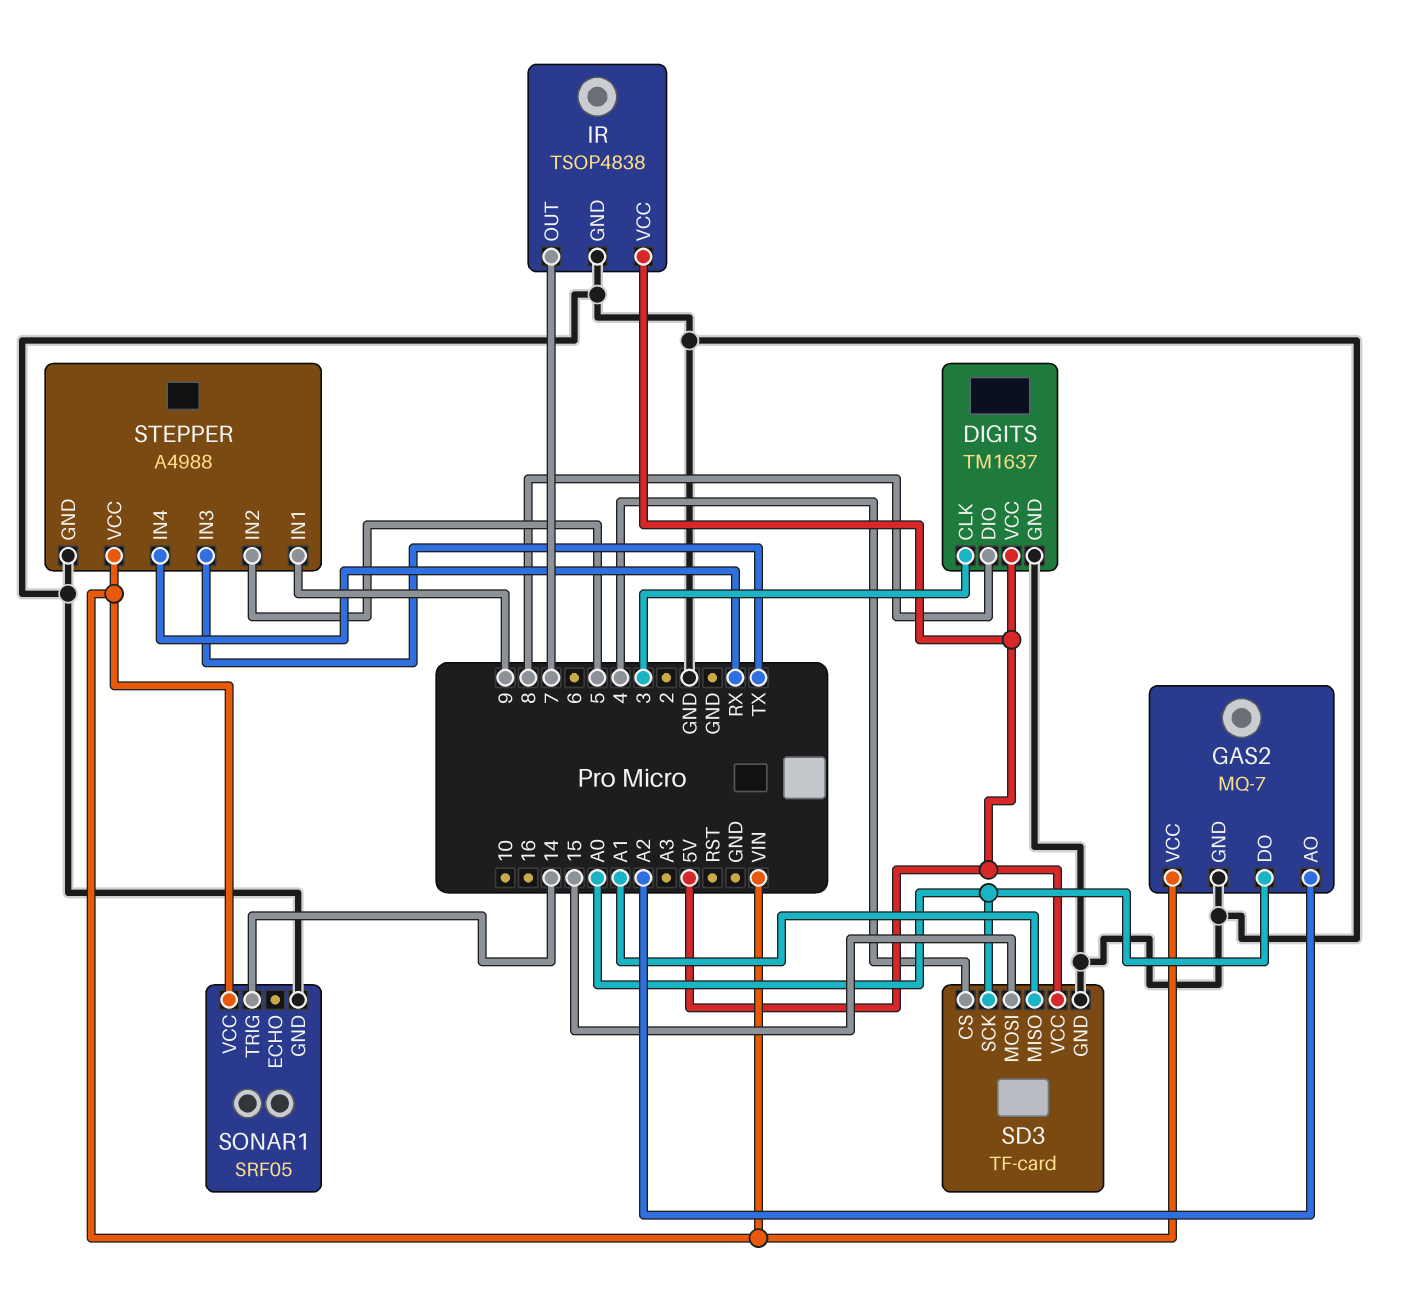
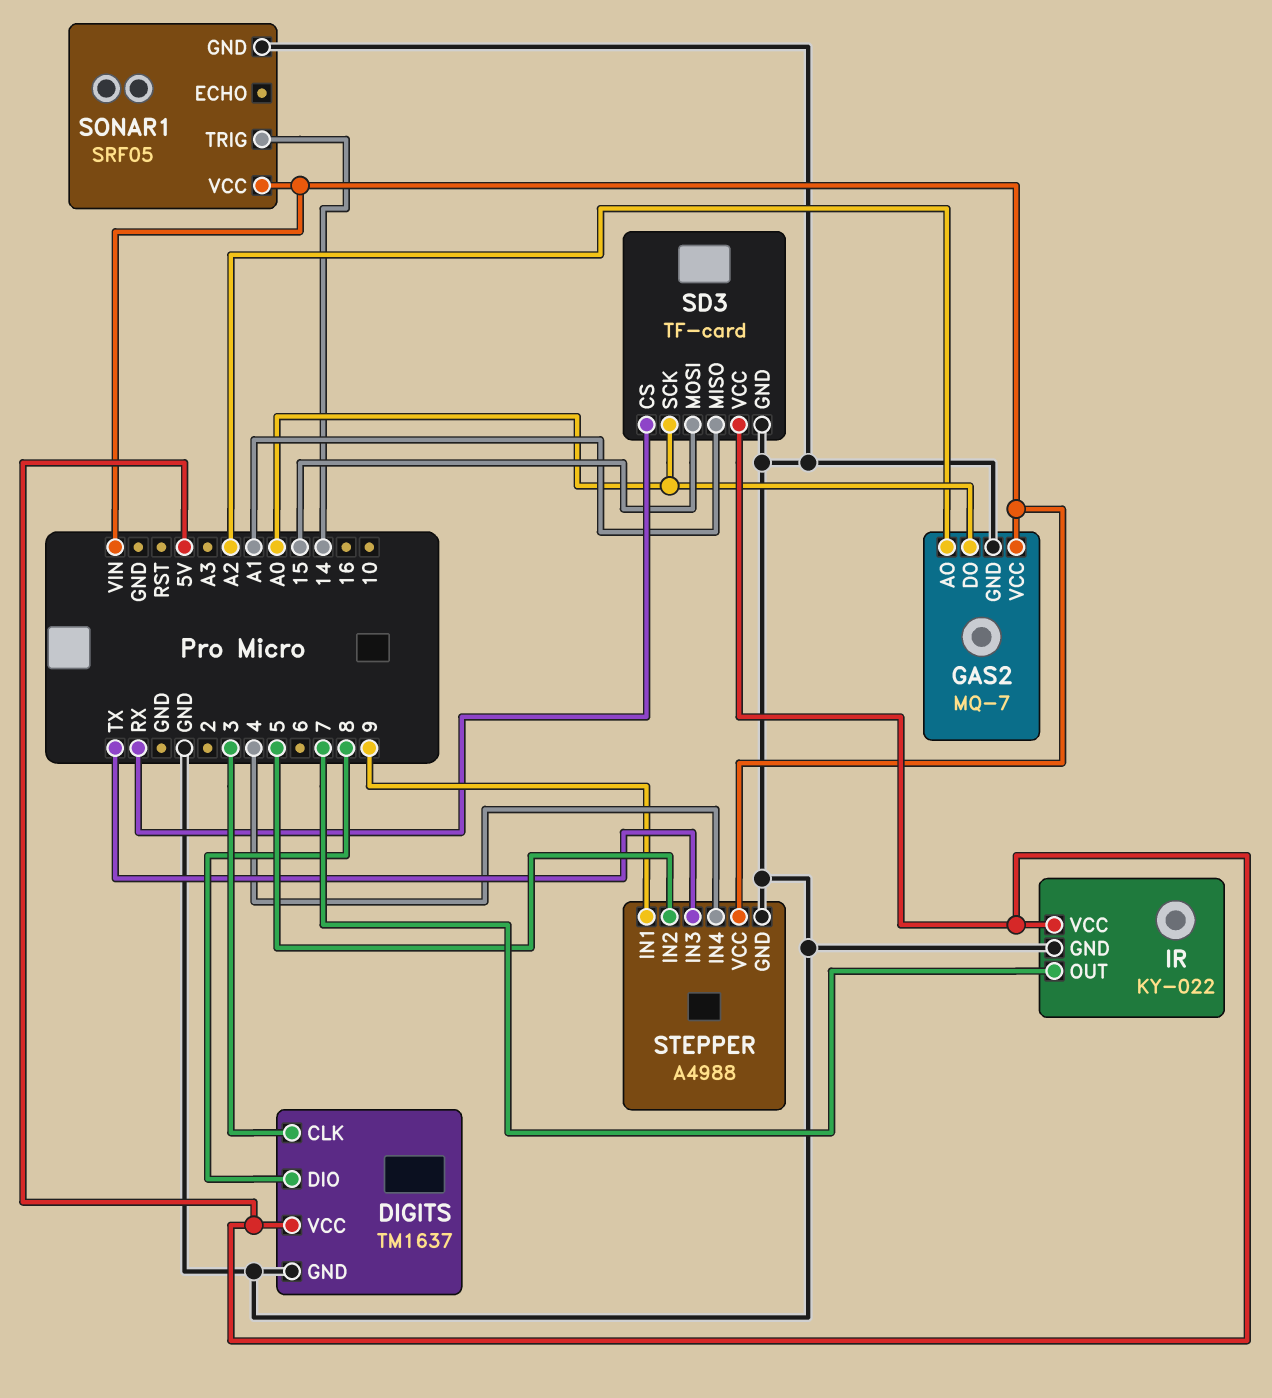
IR: TSOP4838 -> KY-022
SD3 pin CS: 4 -> RX
STEPPER pin IN4: RX -> 4

